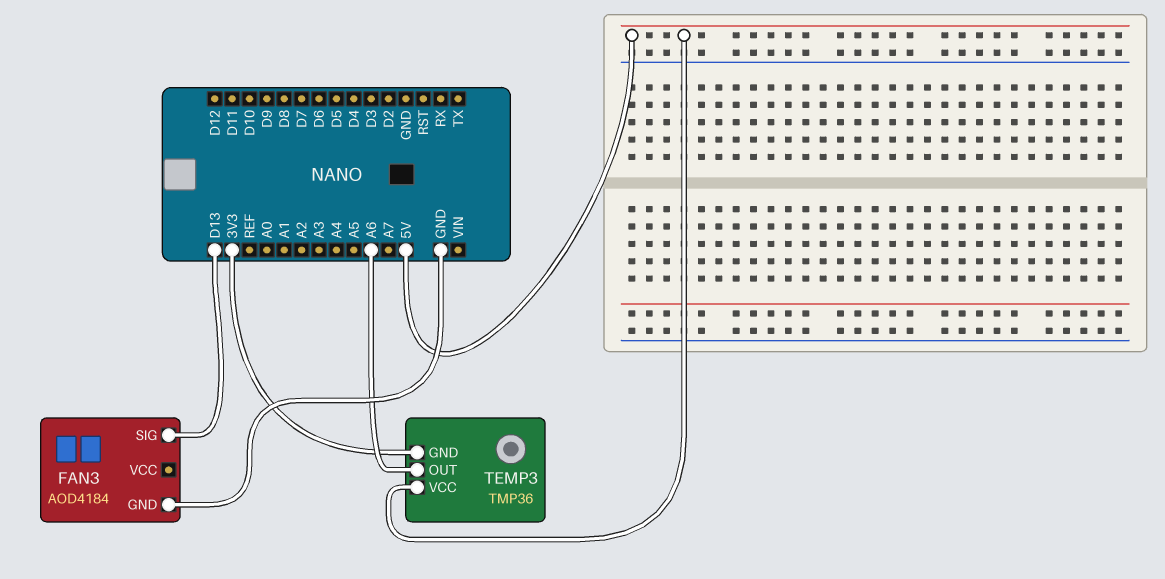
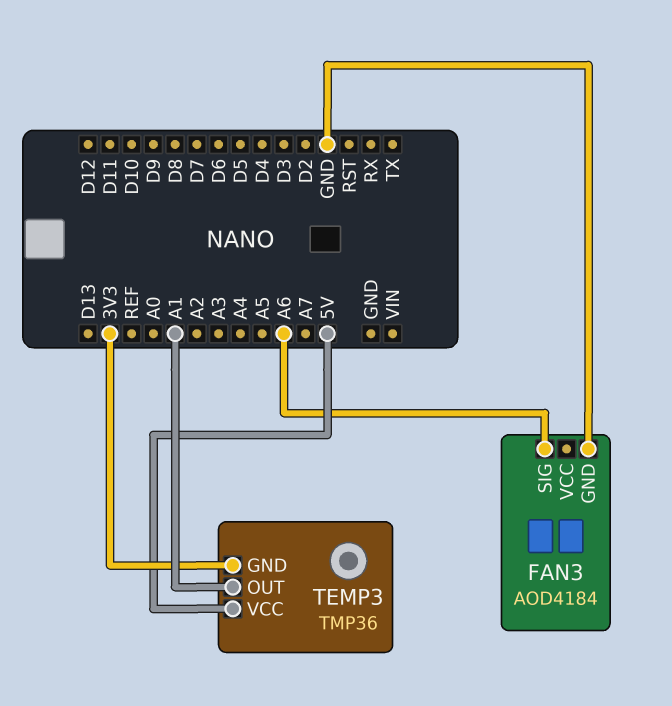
FAN3 pin SIG: D13 -> A6
TEMP3 pin OUT: A6 -> A1

